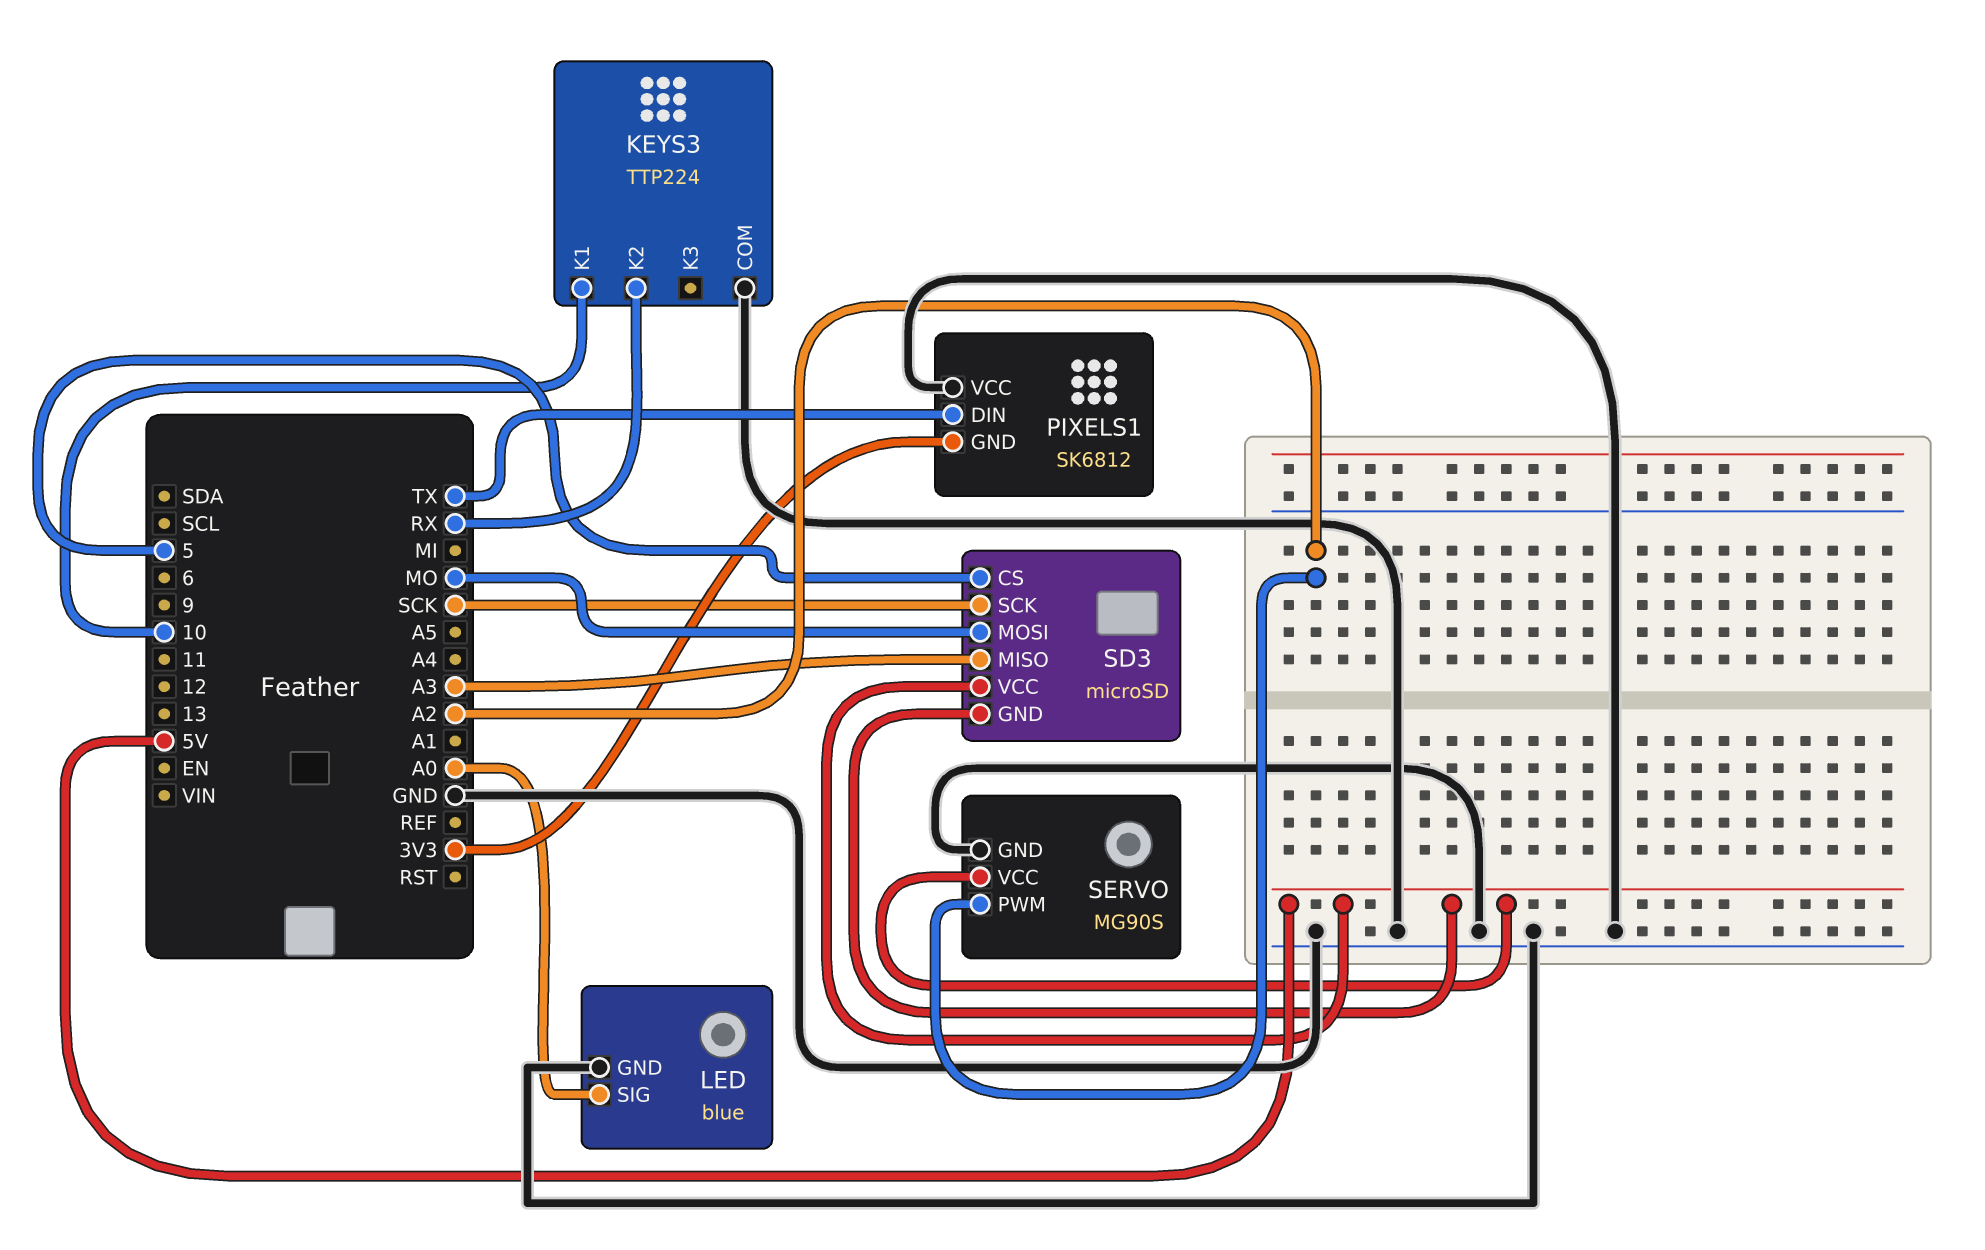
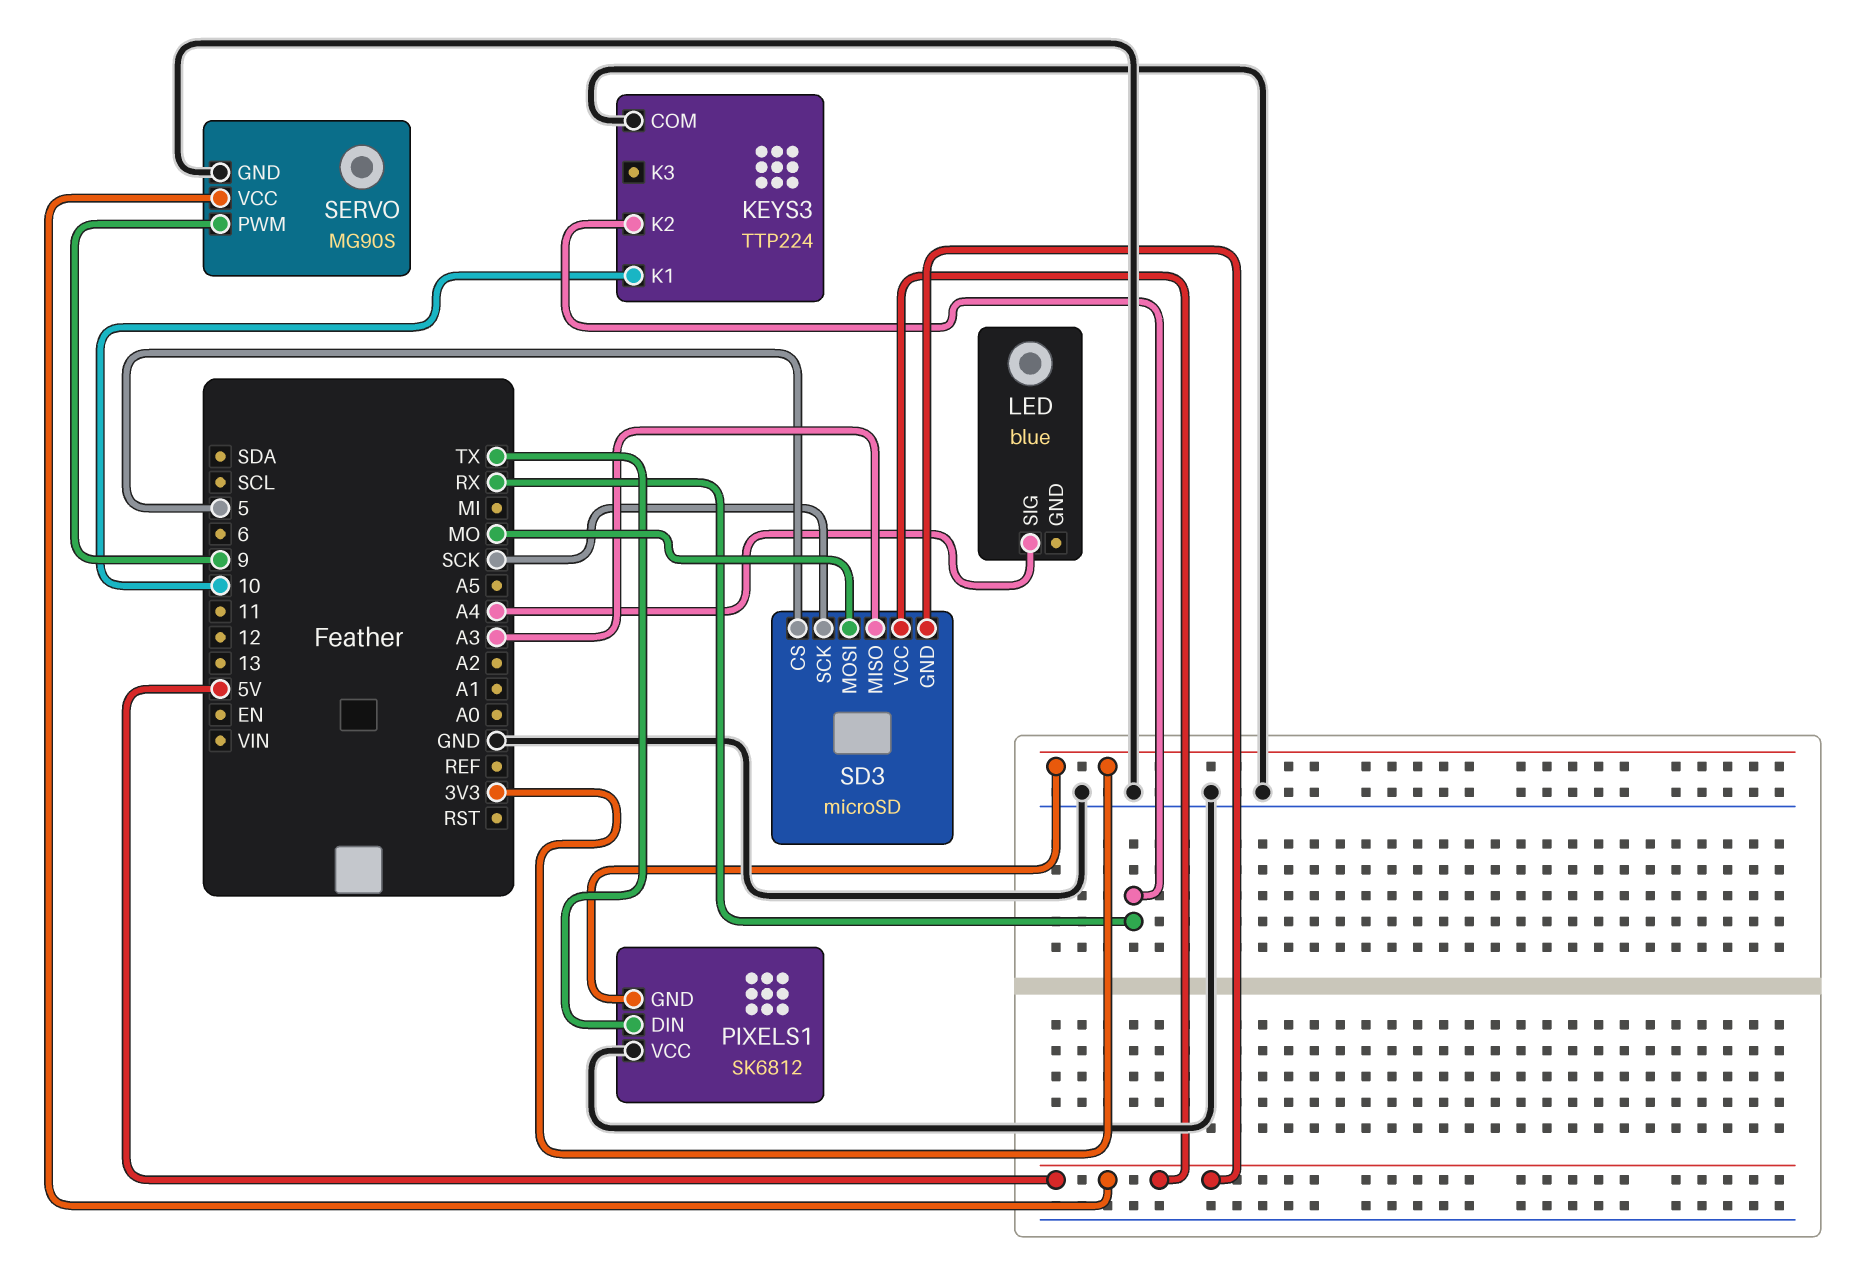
LED pin GND: GND -> none
LED pin SIG: A0 -> A4
SERVO pin PWM: A2 -> 9

